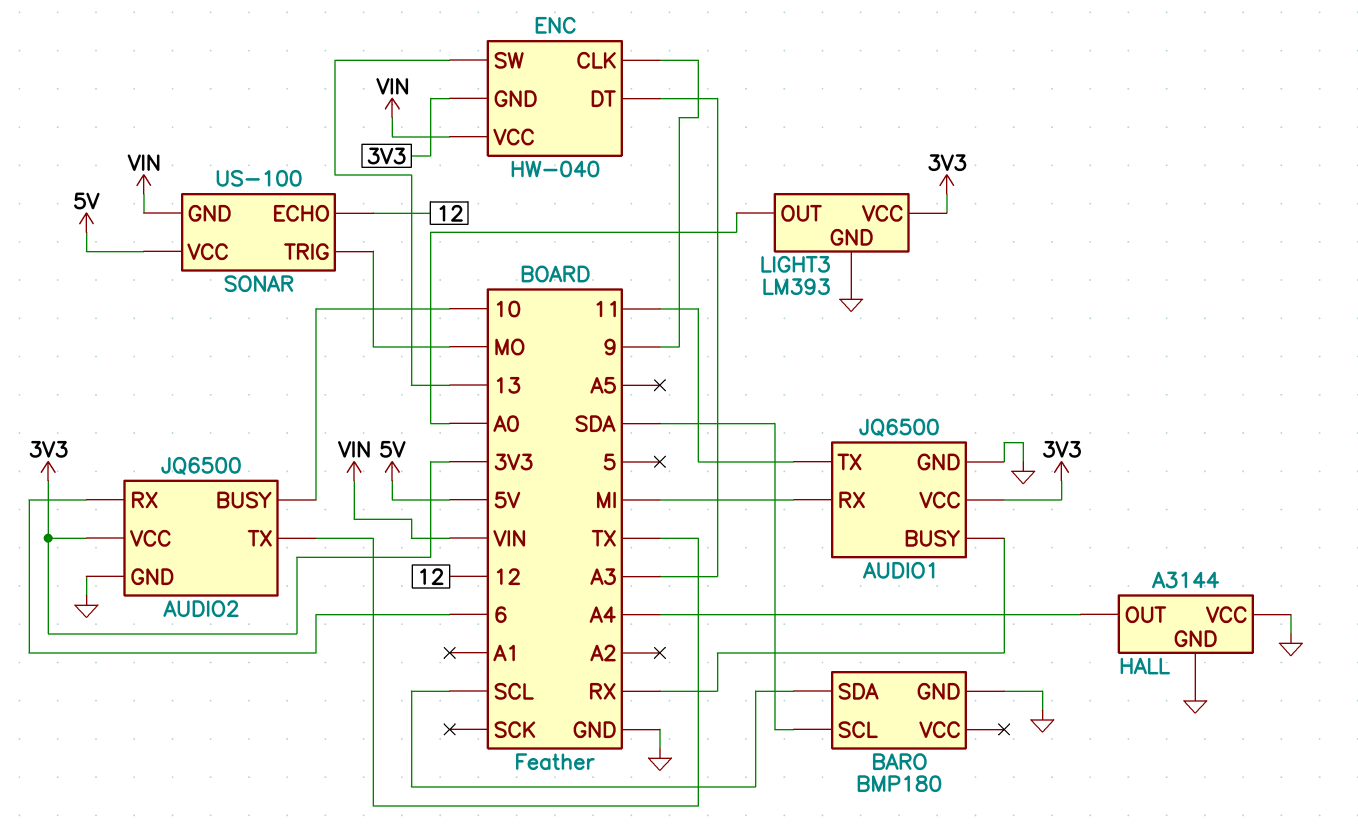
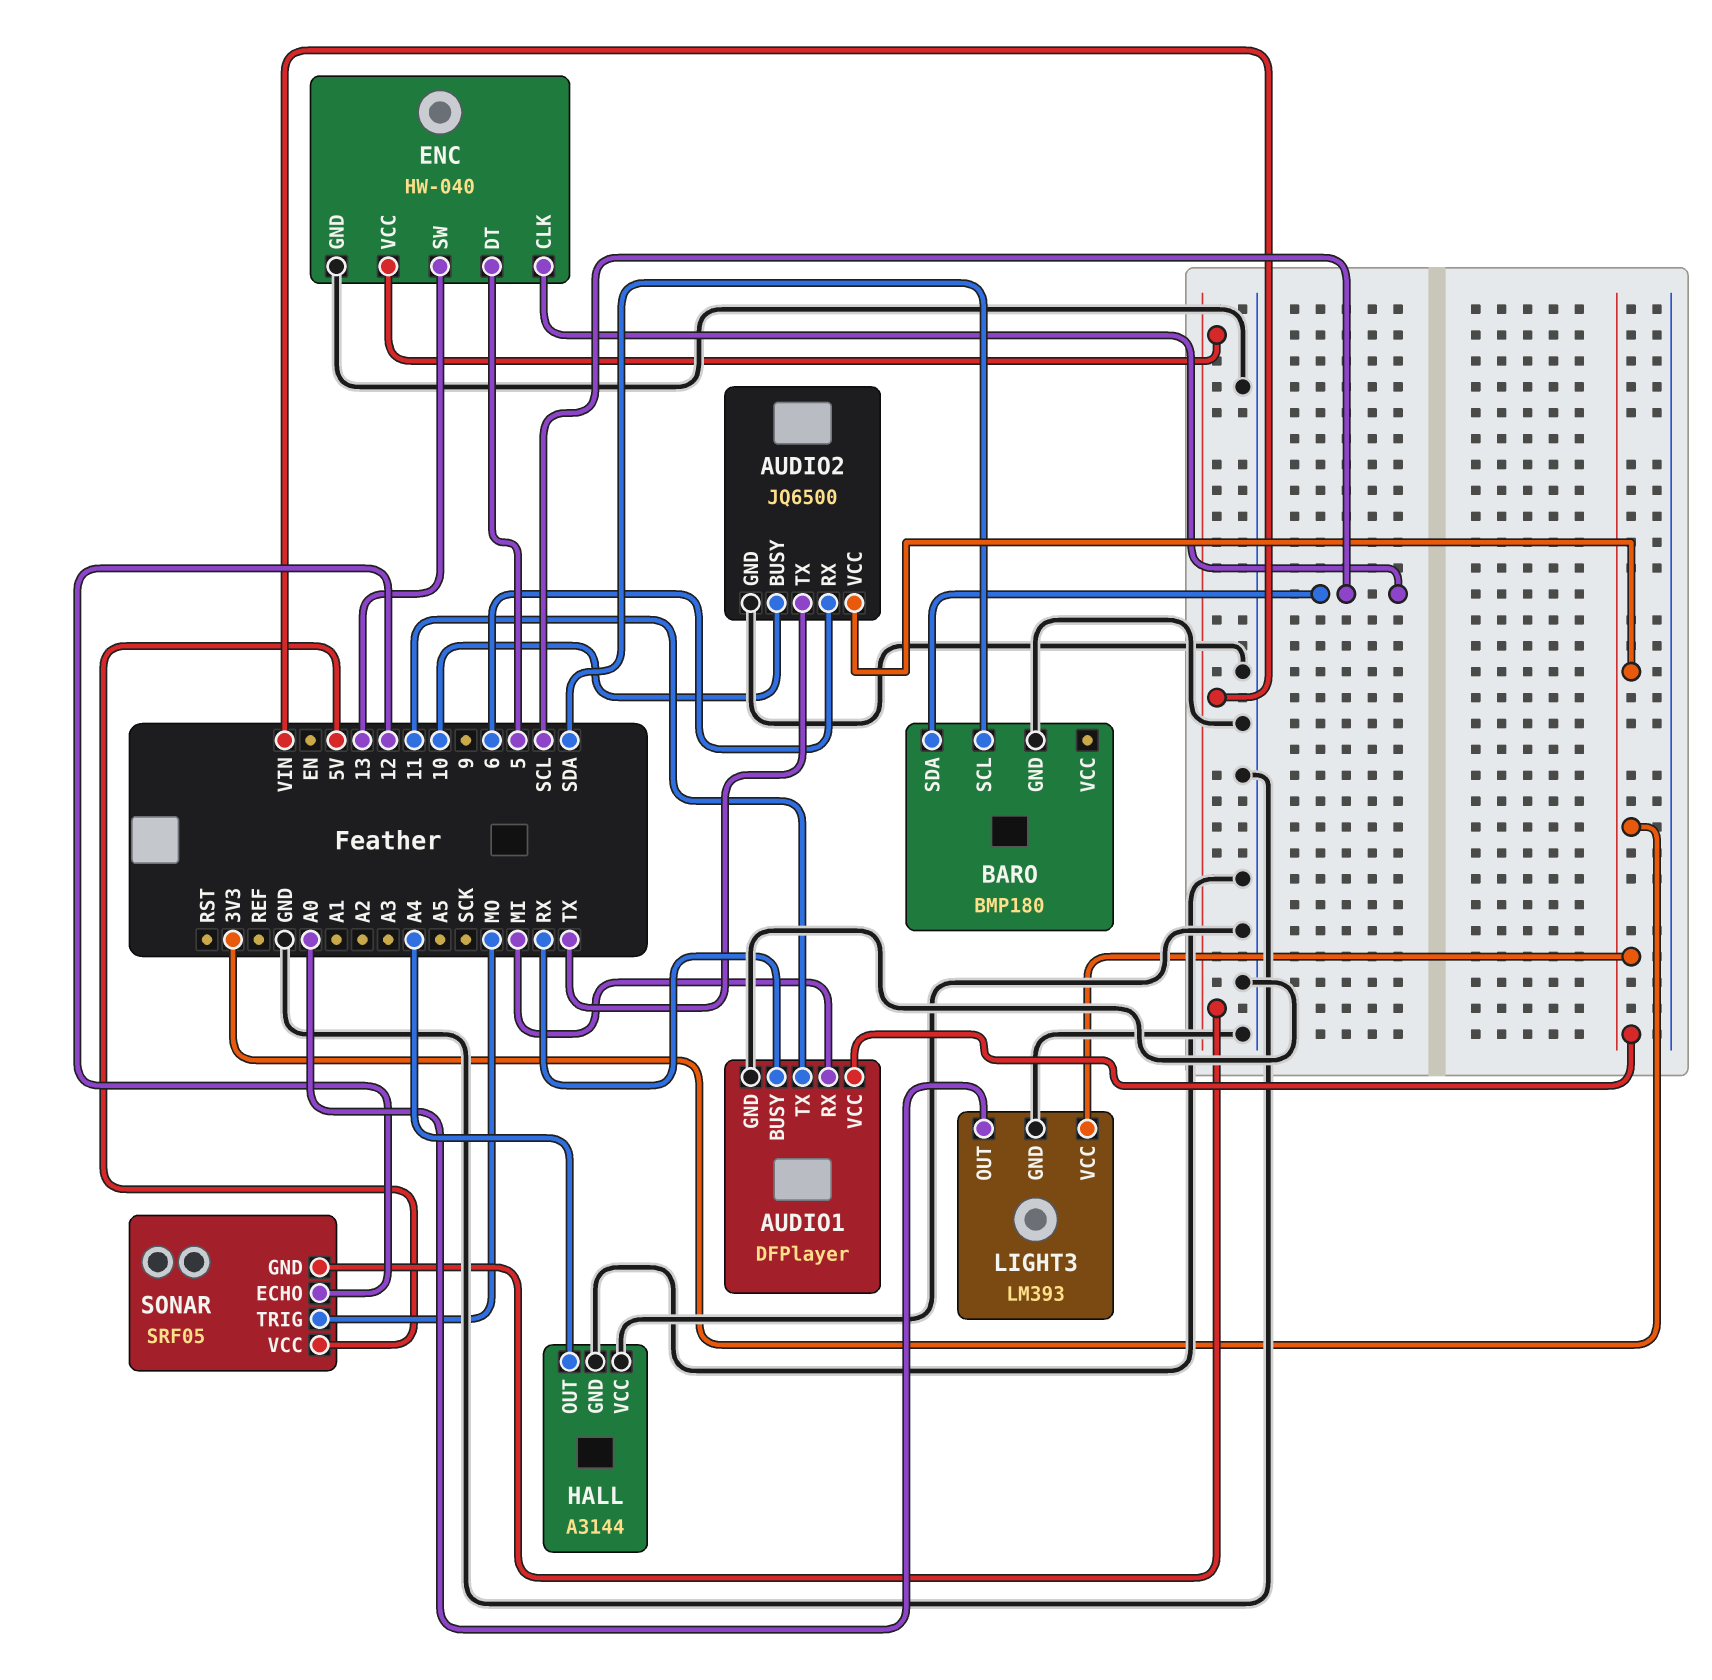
AUDIO1: JQ6500 -> DFPlayer
ENC pin CLK: 9 -> SCL
ENC pin DT: A3 -> 5
ENC pin GND: 3V3 -> GND
SONAR: US-100 -> SRF05

